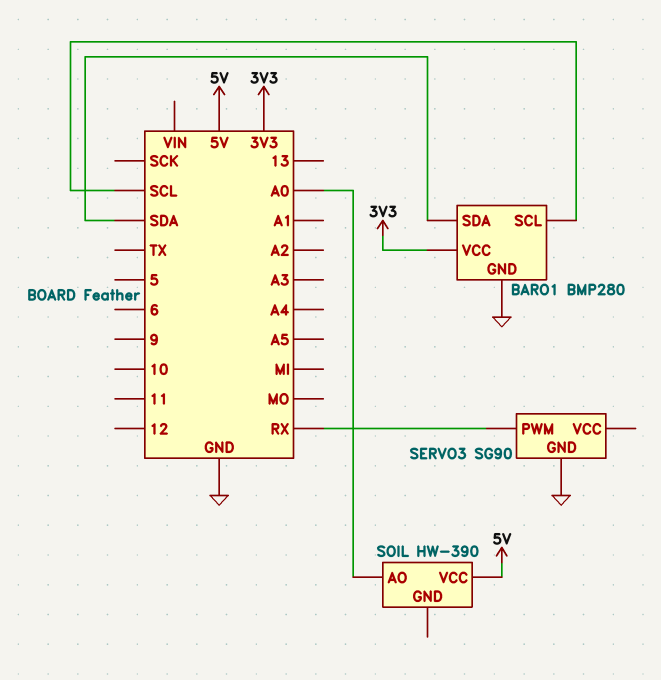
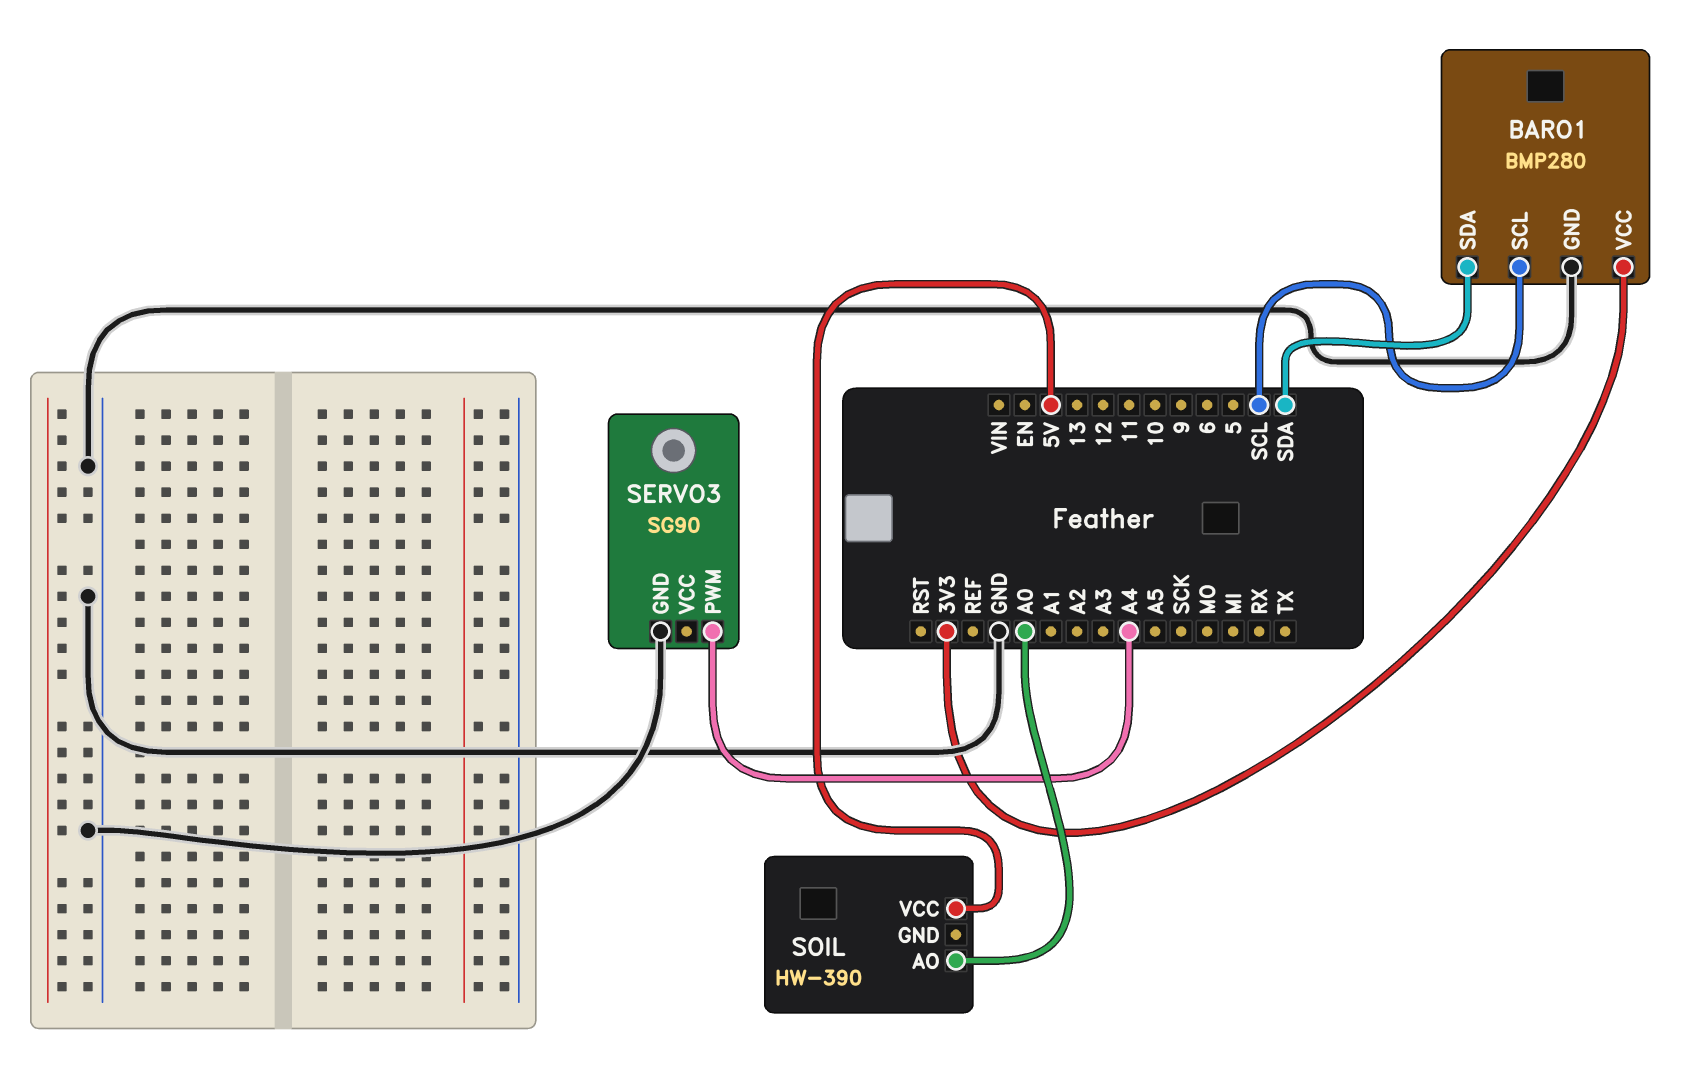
SERVO3 pin PWM: RX -> A4

